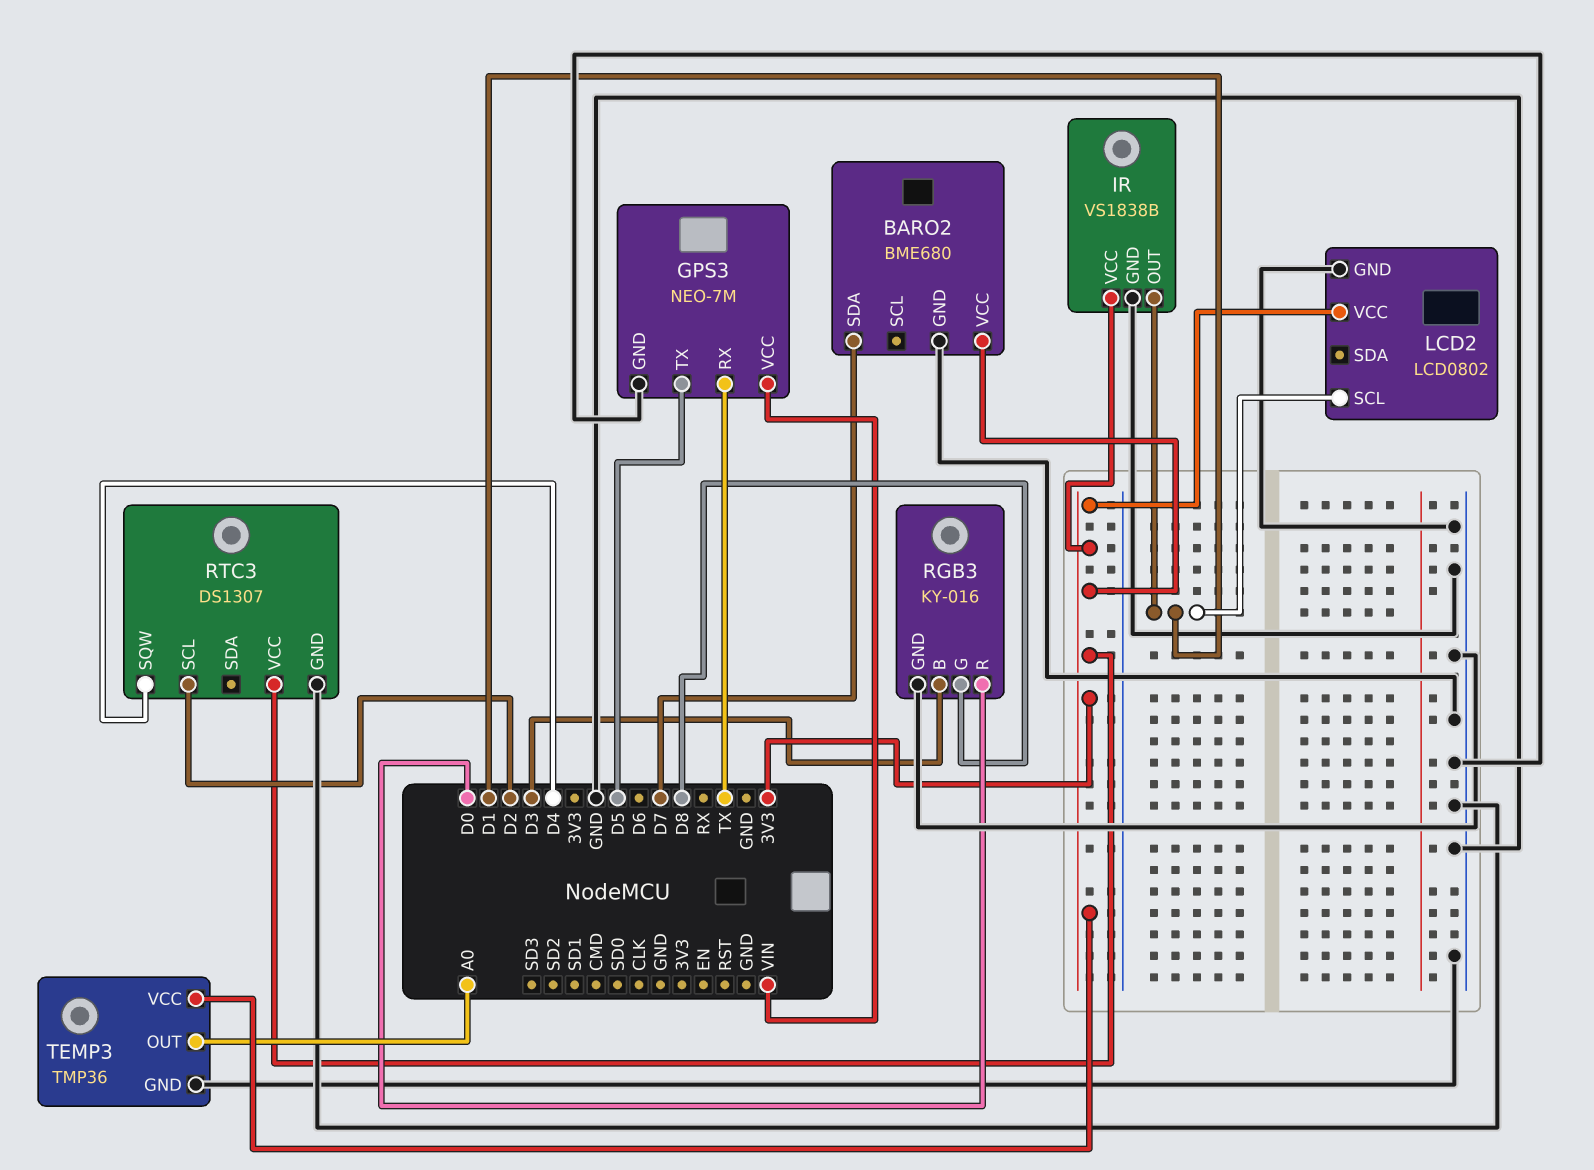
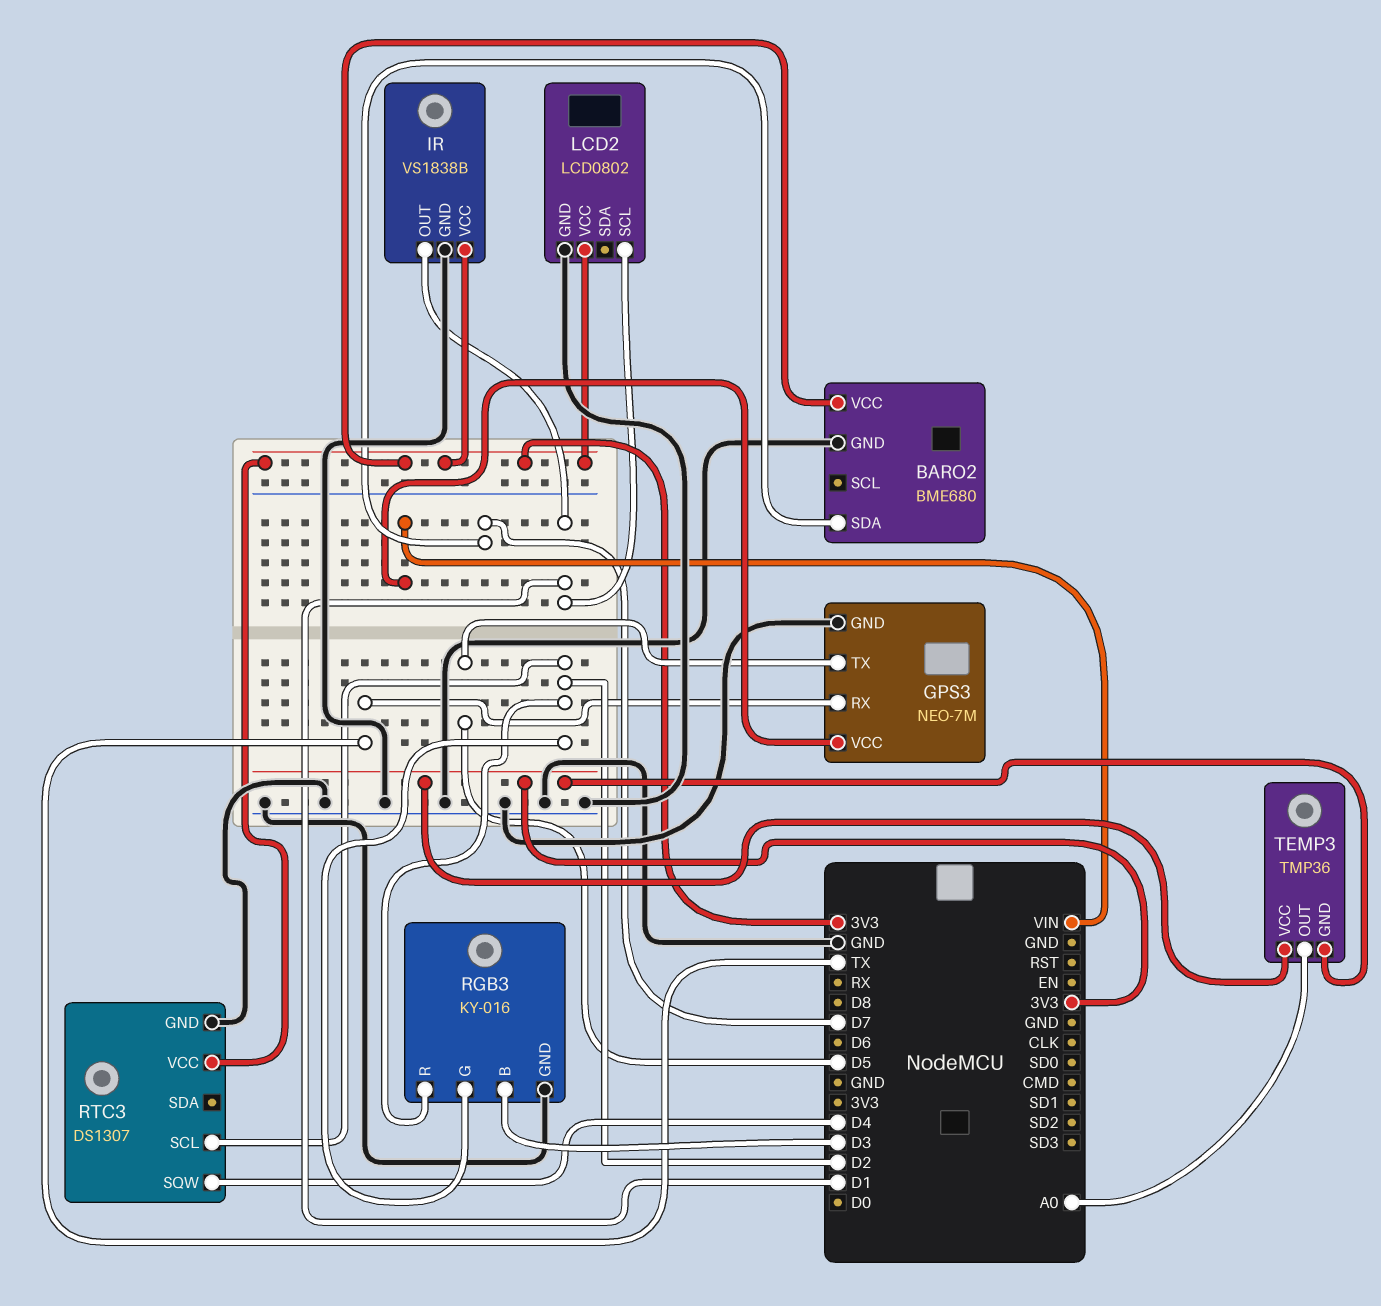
RGB3 pin G: D8 -> D2
RGB3 pin R: D0 -> D2
TEMP3 pin GND: GND -> 3V3

